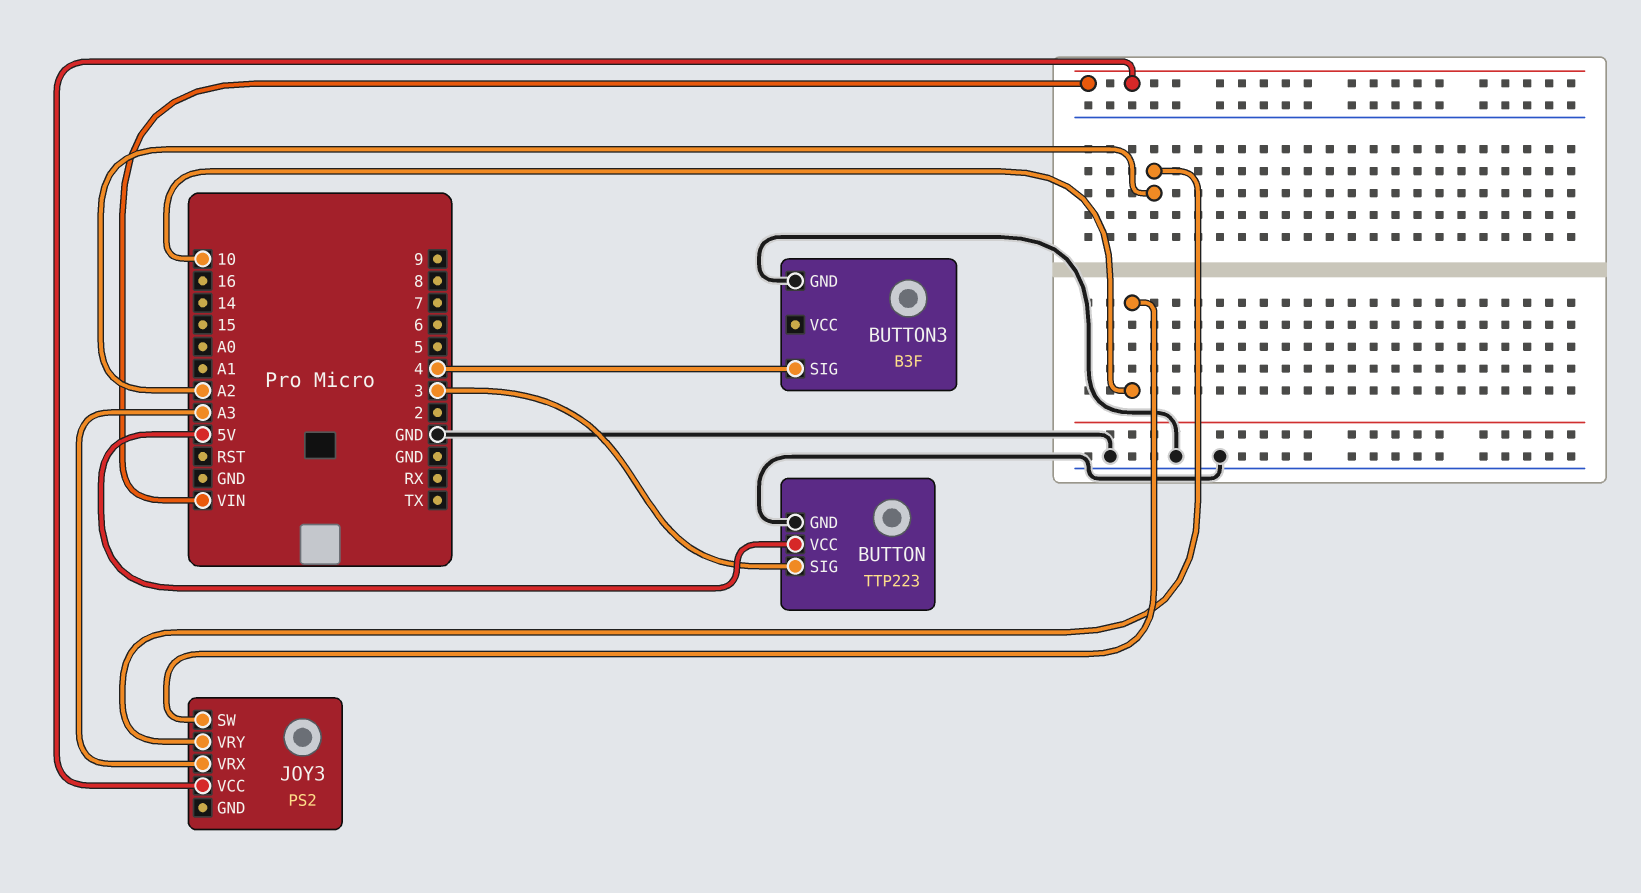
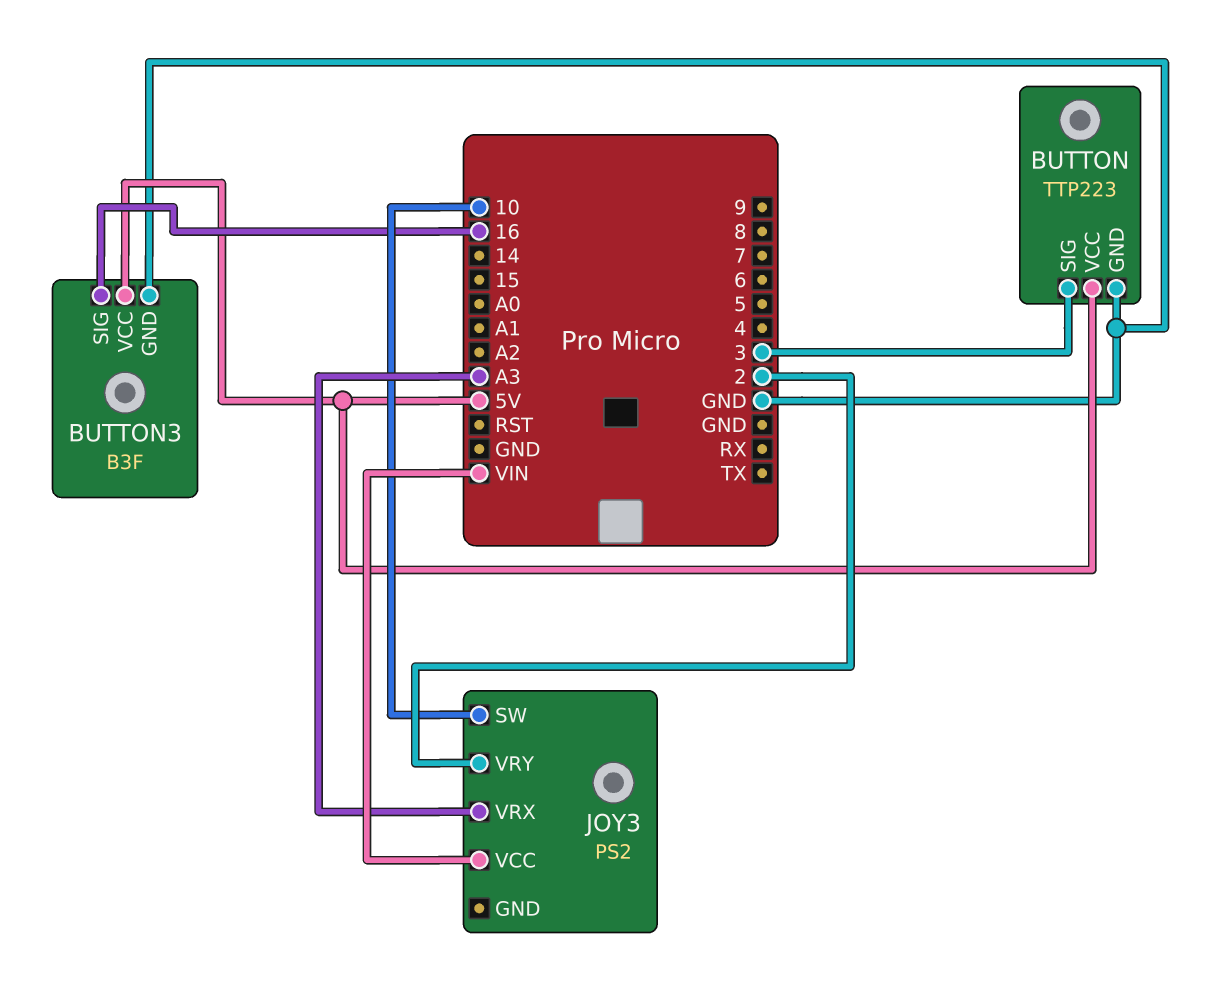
BUTTON3 pin SIG: 4 -> 16
BUTTON3 pin VCC: none -> 5V
JOY3 pin VRY: A2 -> 2

